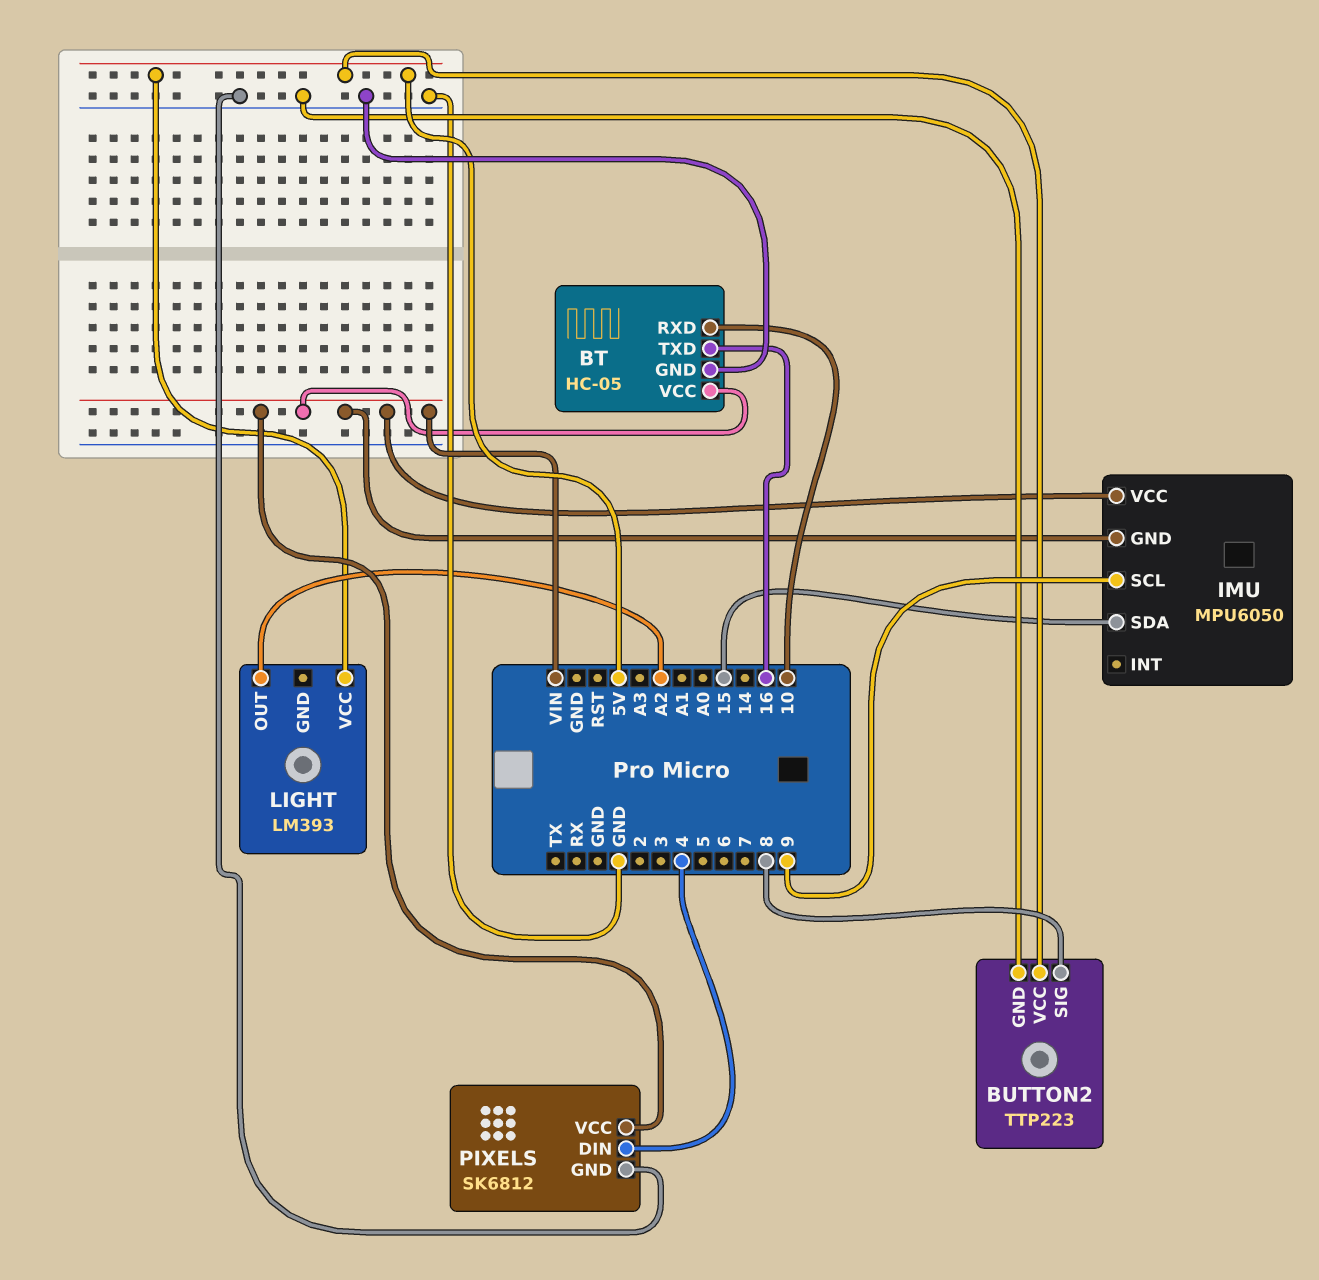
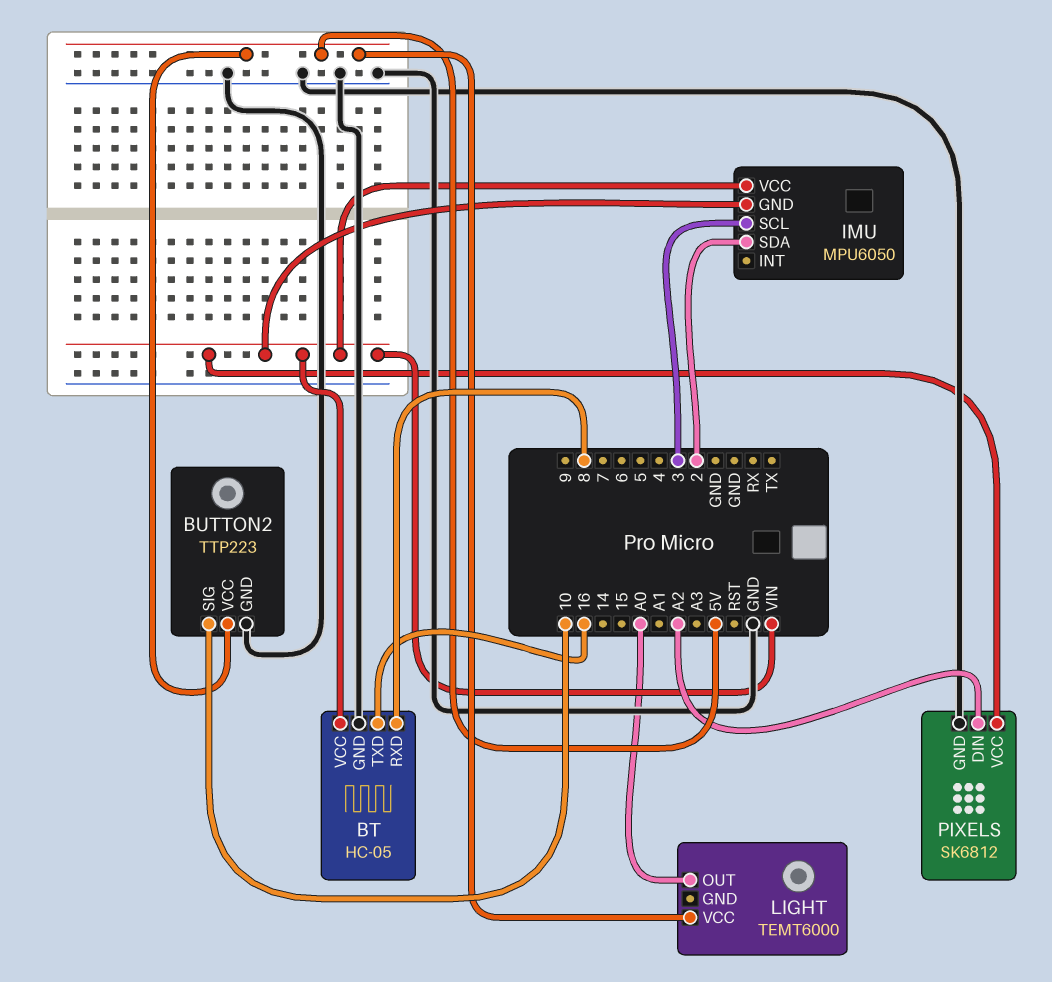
BT pin RXD: 10 -> 8
BUTTON2 pin SIG: 8 -> 10
IMU pin SCL: 9 -> 3
IMU pin SDA: 15 -> 2
LIGHT: LM393 -> TEMT6000
LIGHT pin OUT: A2 -> A0
PIXELS pin DIN: 4 -> A2

